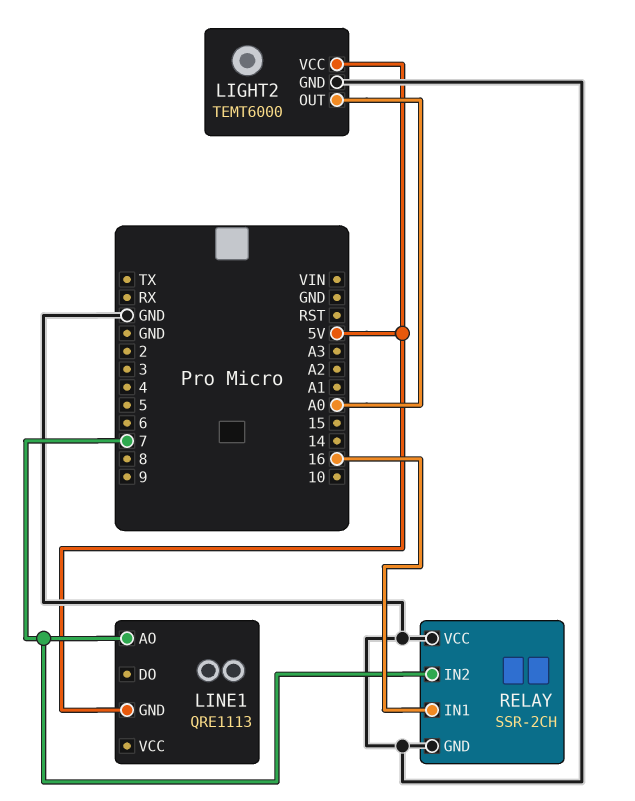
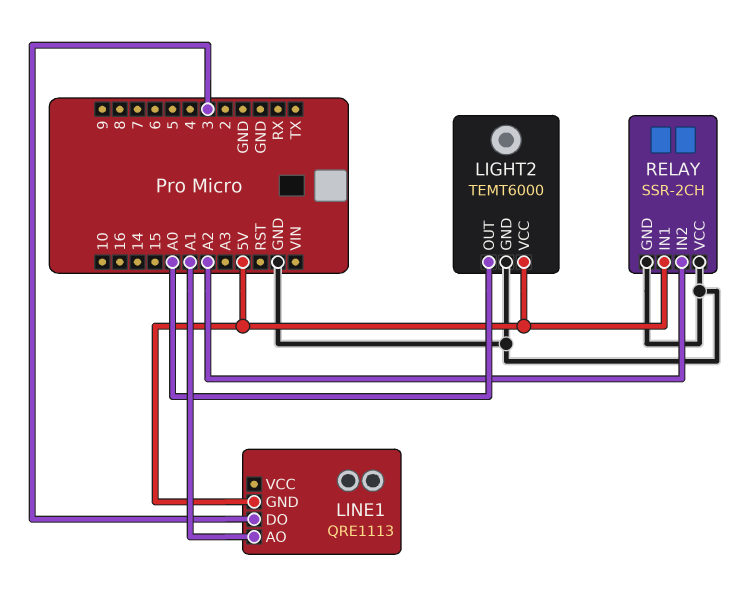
LINE1 pin AO: 7 -> A1
LINE1 pin DO: none -> 3
RELAY pin IN1: 16 -> 5V
RELAY pin IN2: 7 -> A2

